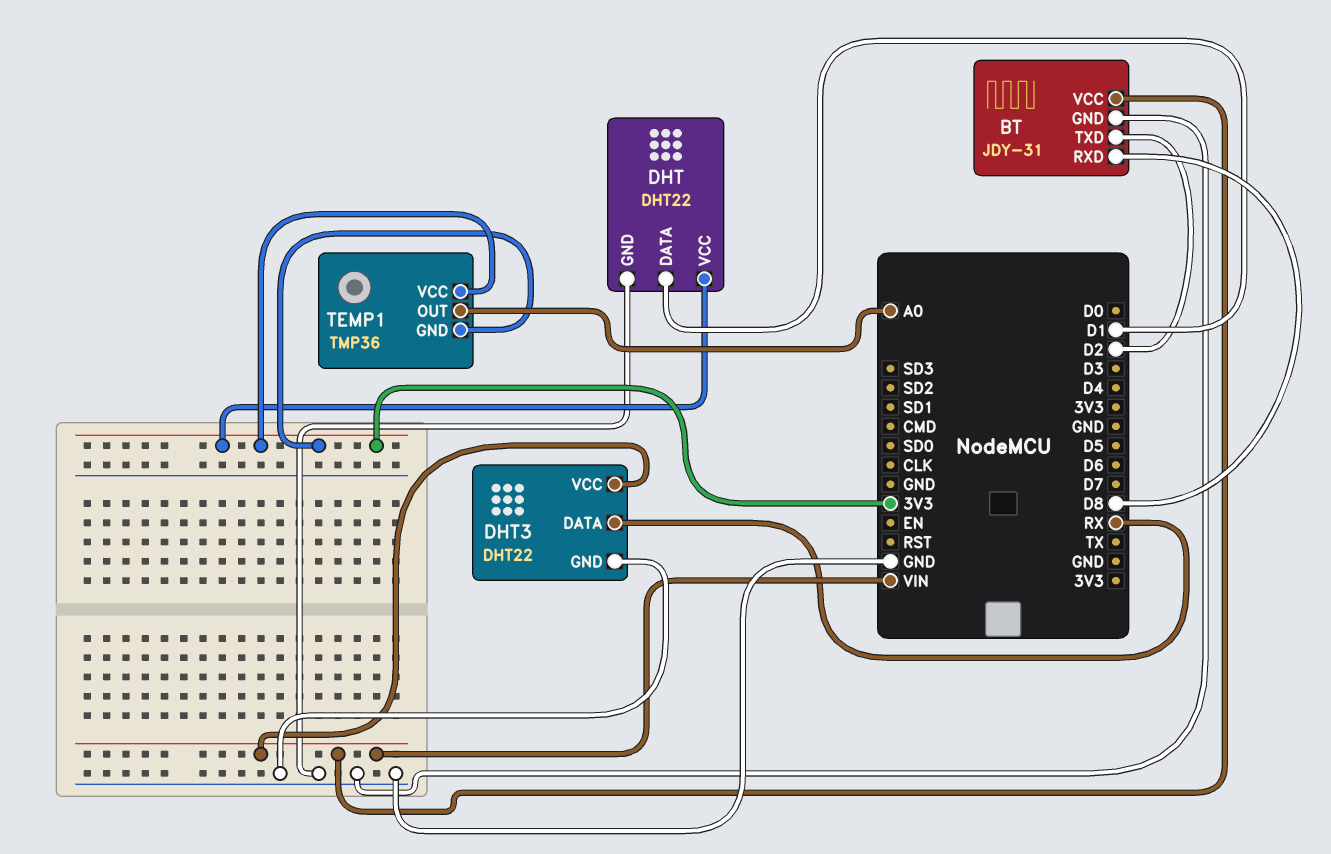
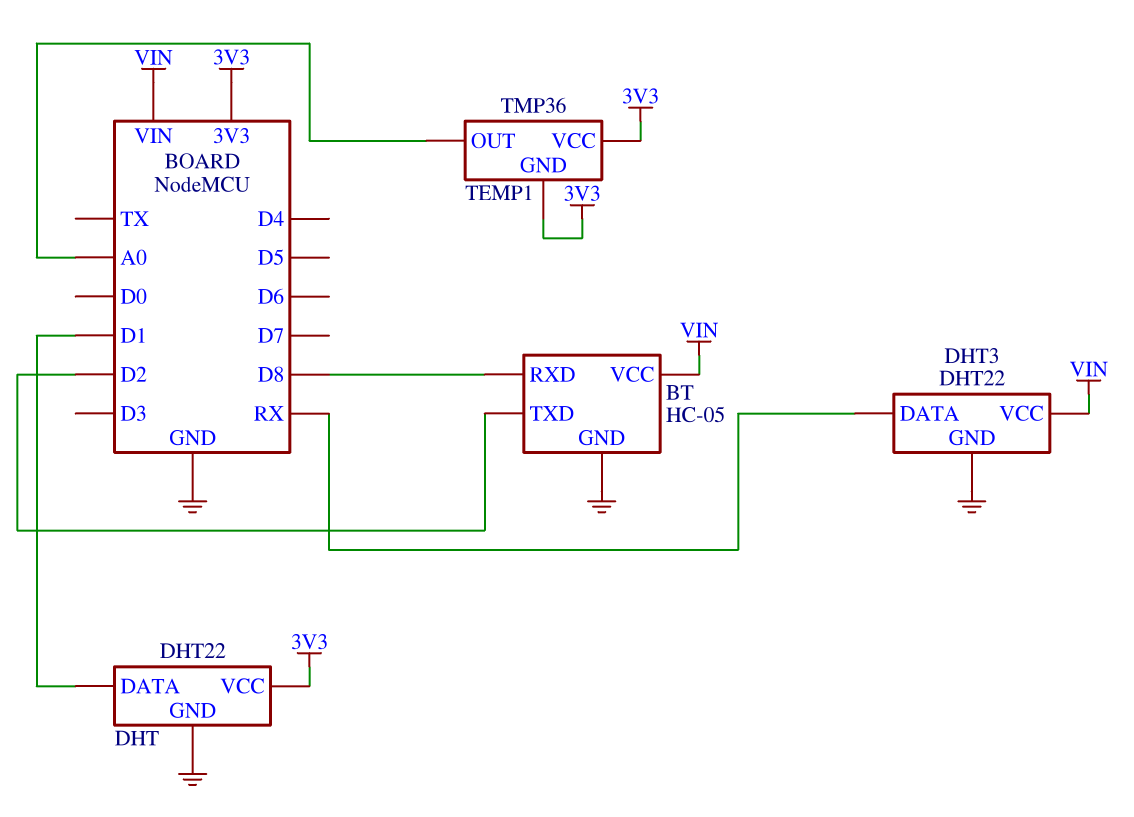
BT: JDY-31 -> HC-05

